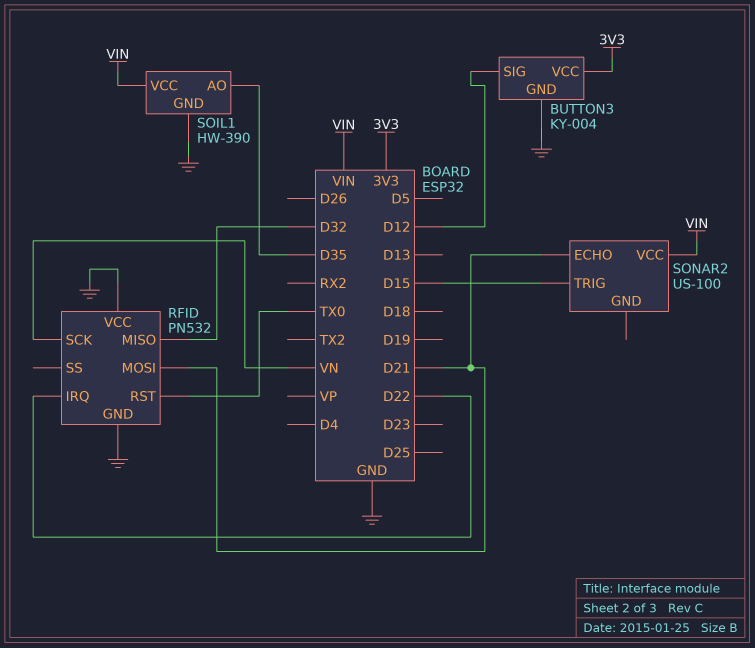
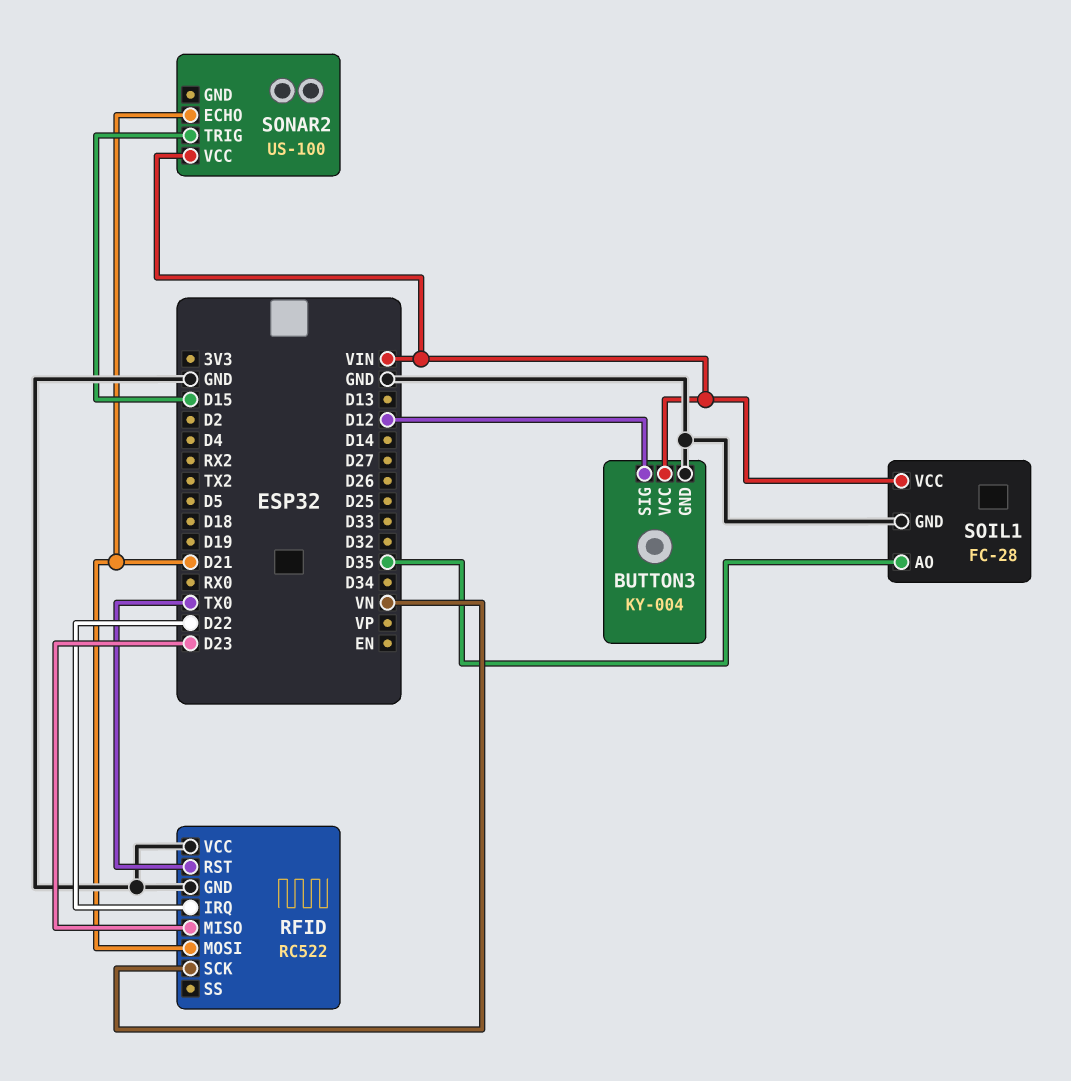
BUTTON3 pin VCC: 3V3 -> VIN
RFID: PN532 -> RC522
RFID pin MISO: D32 -> D23
SOIL1: HW-390 -> FC-28

